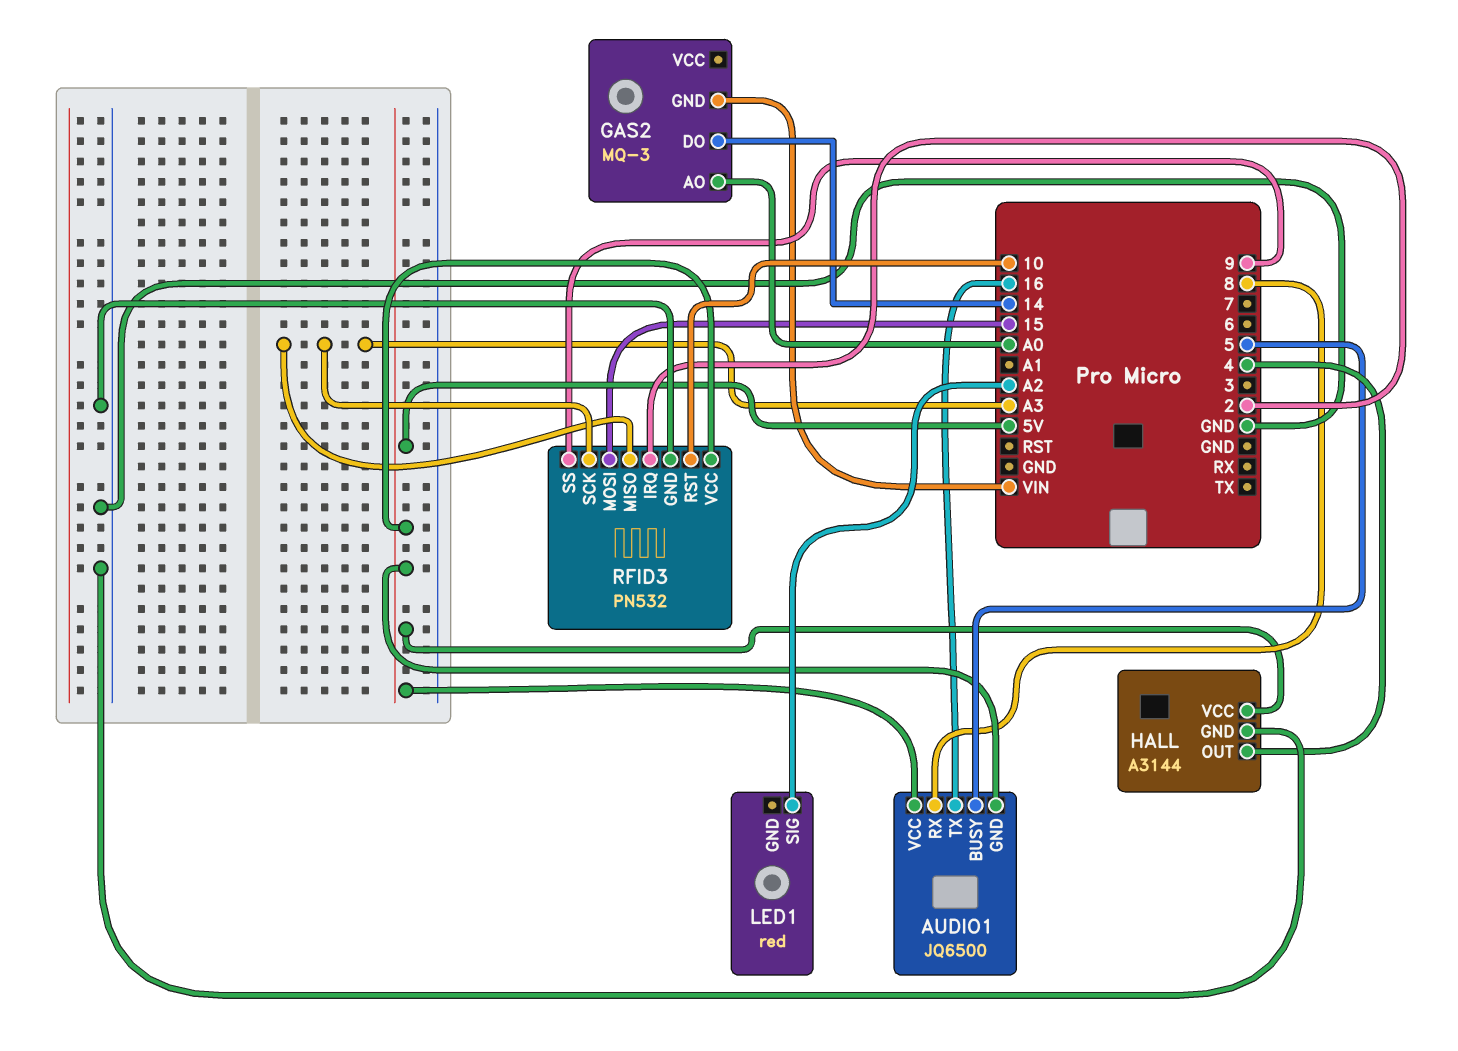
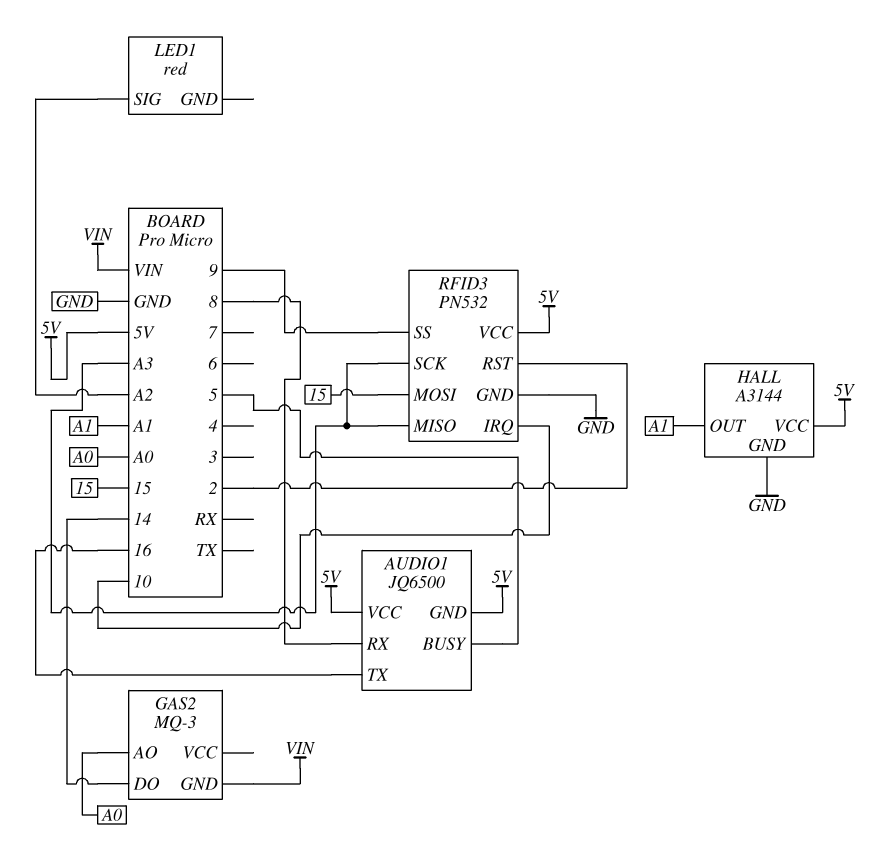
HALL pin OUT: 4 -> A1
RFID3 pin IRQ: 2 -> 10
RFID3 pin RST: 10 -> 2

